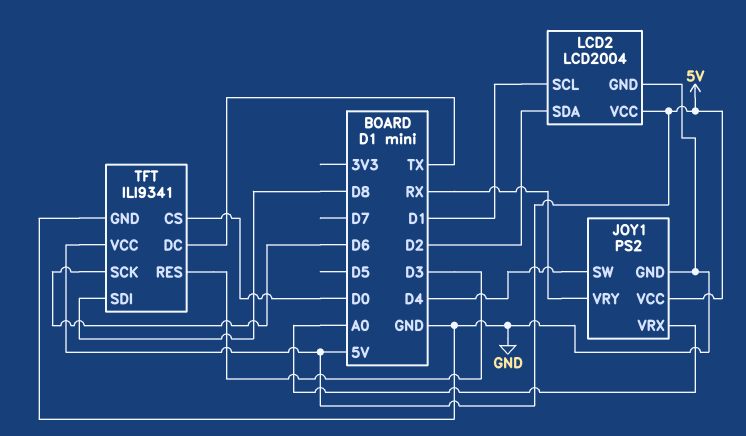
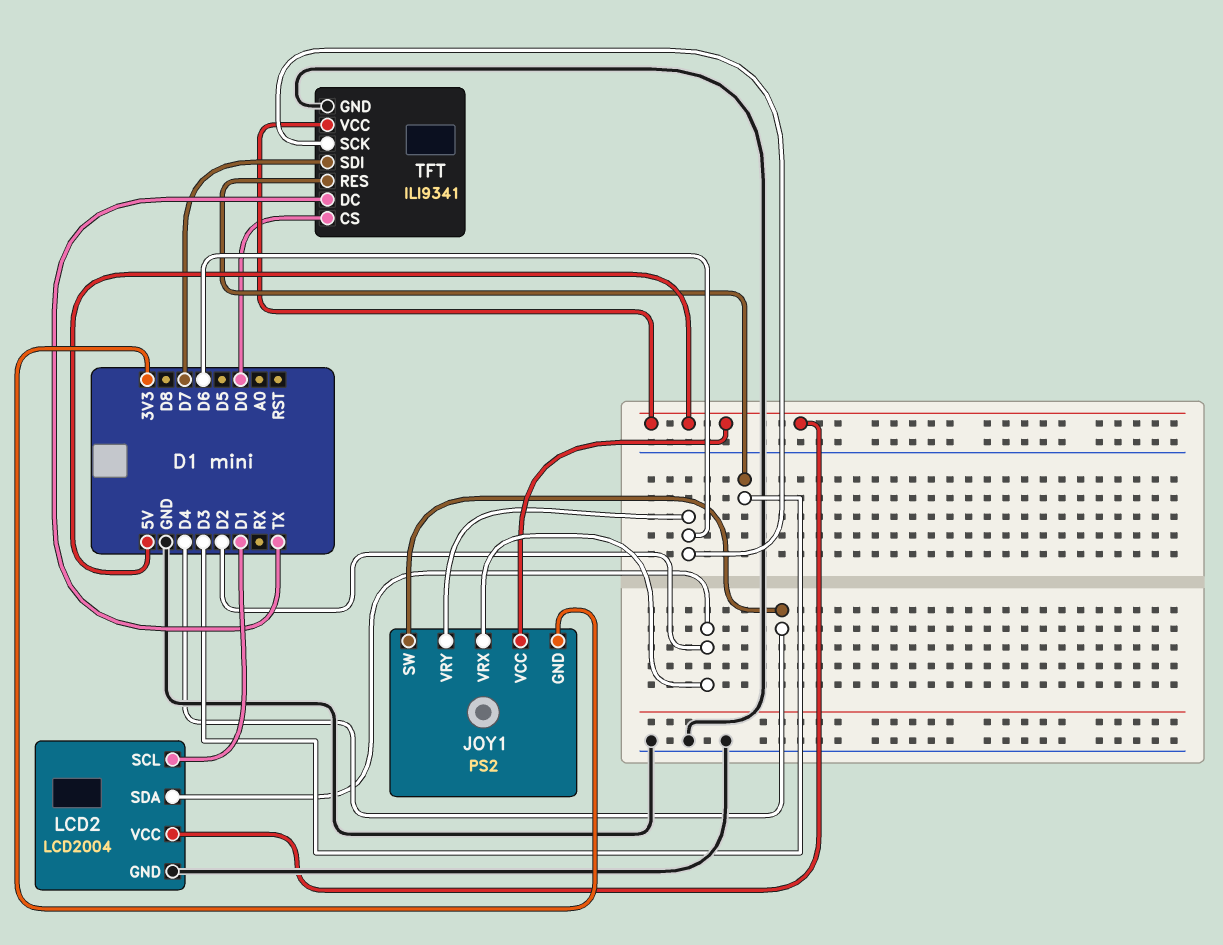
JOY1 pin GND: GND -> 3V3
JOY1 pin VRX: A0 -> D2
JOY1 pin VRY: RX -> D6
TFT pin SDI: D8 -> D7

